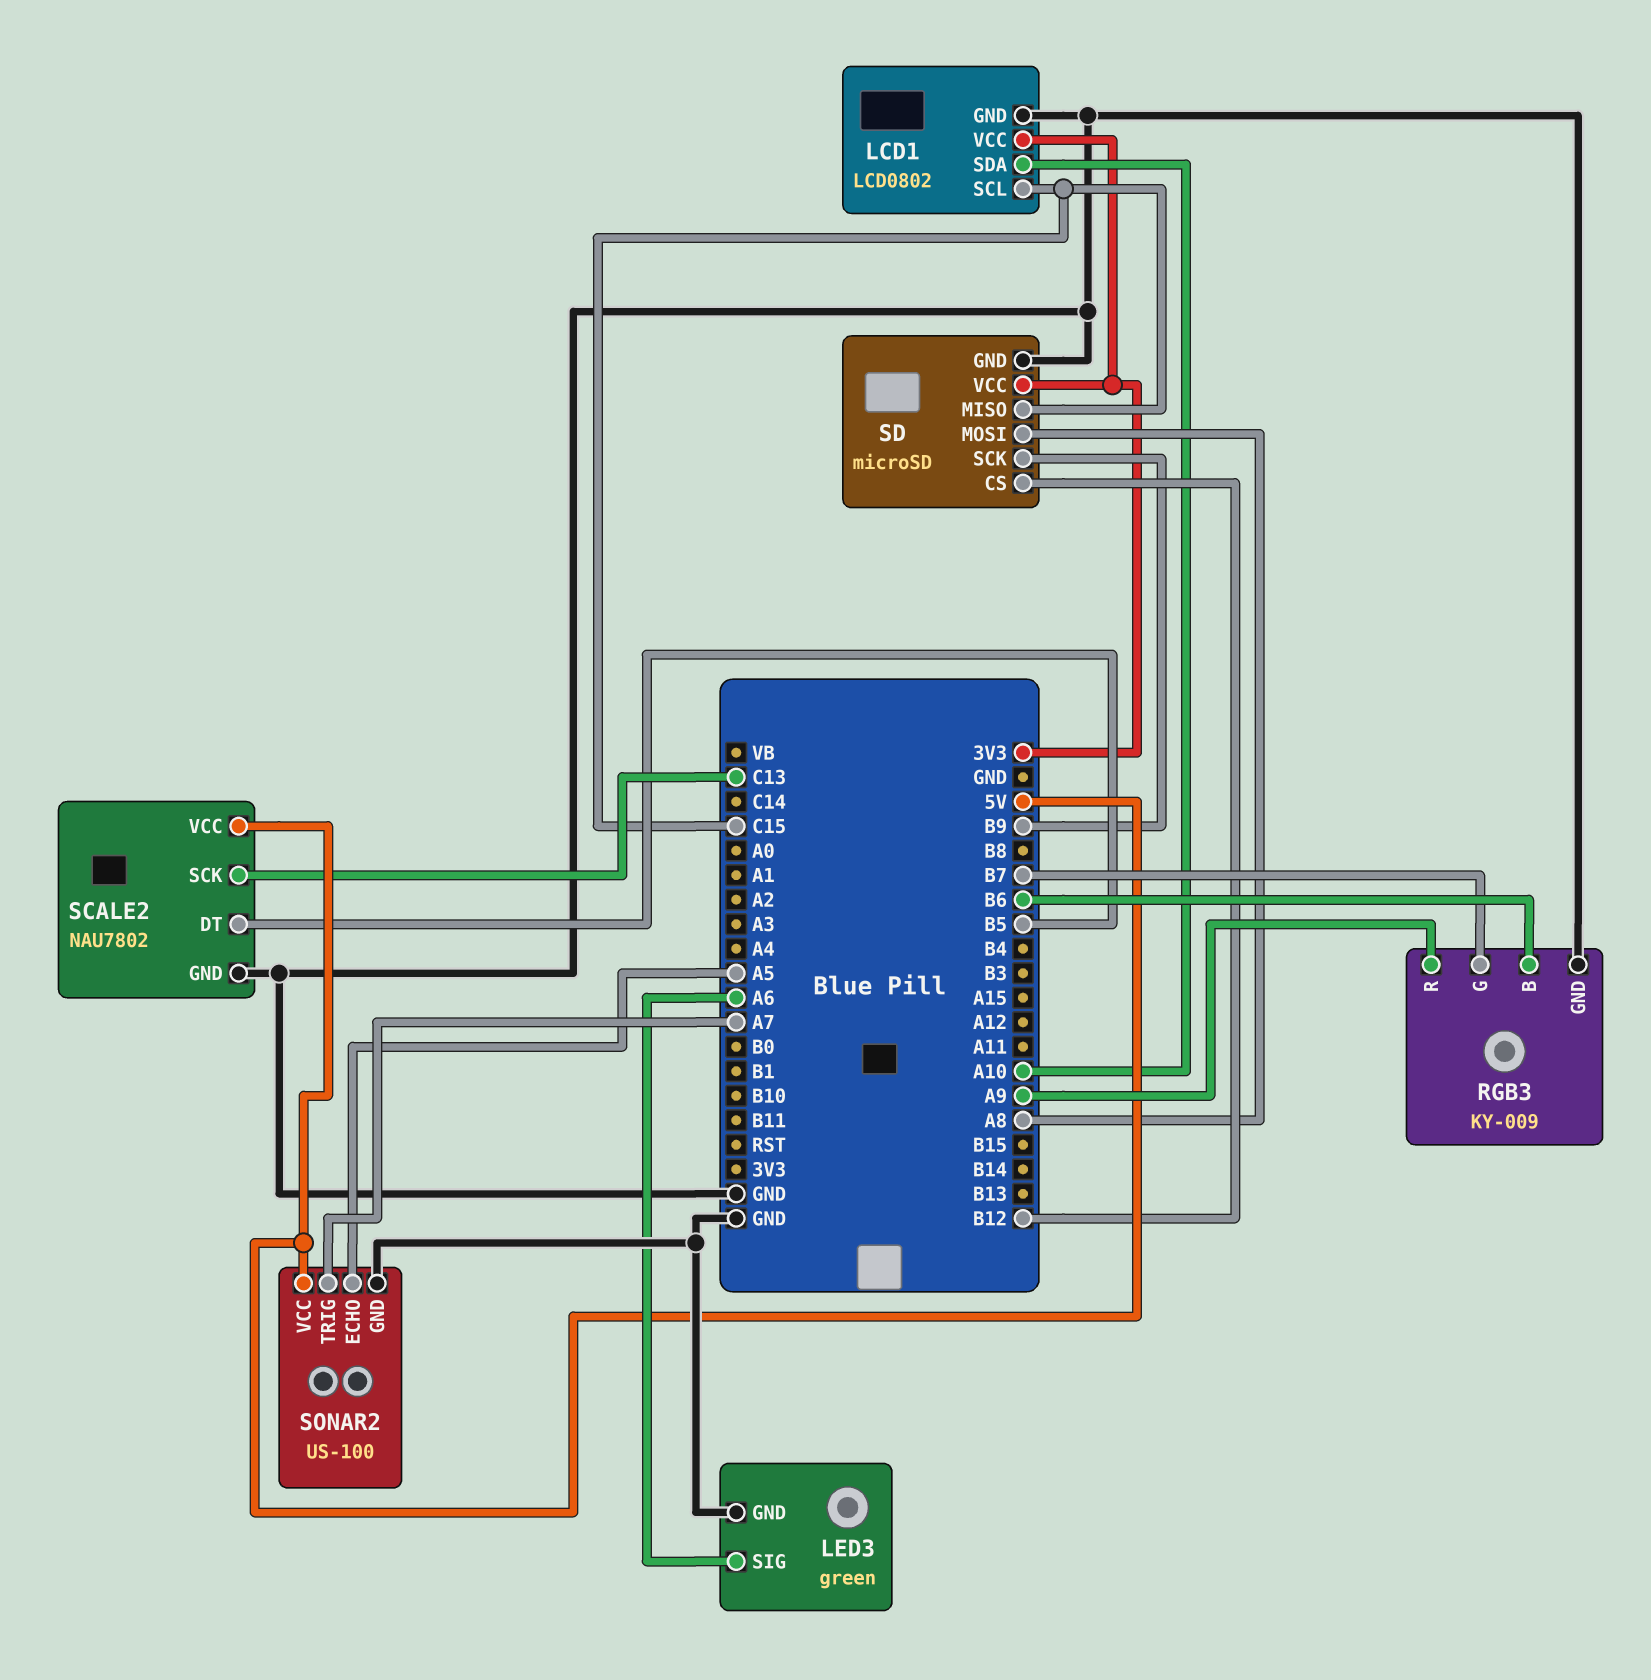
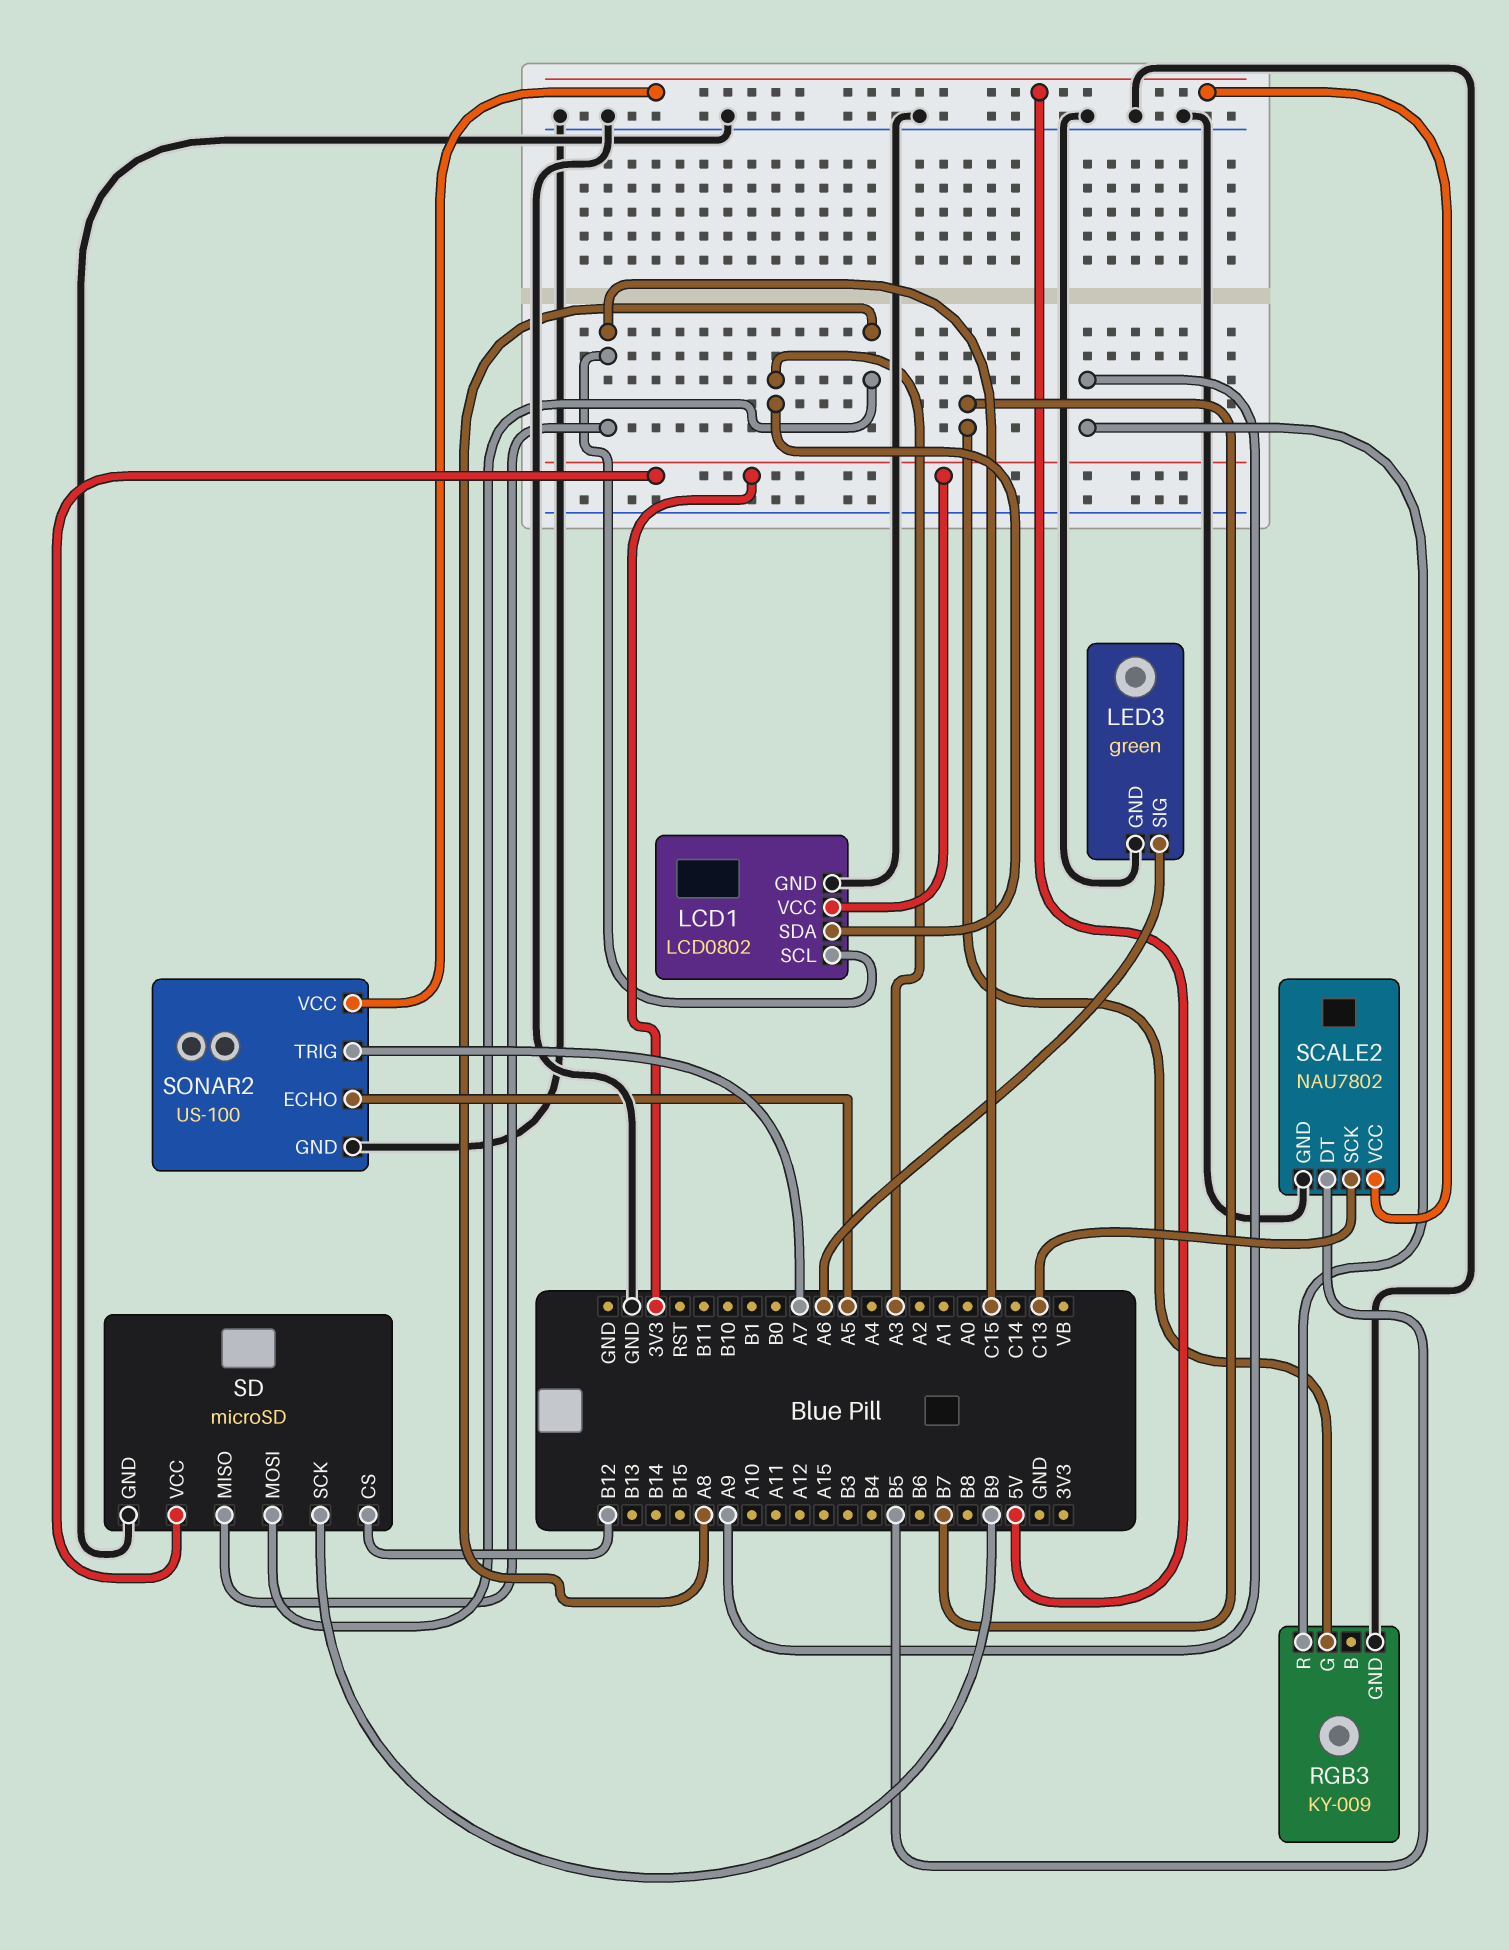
LCD1 pin SDA: A10 -> A3
RGB3 pin B: B6 -> none

